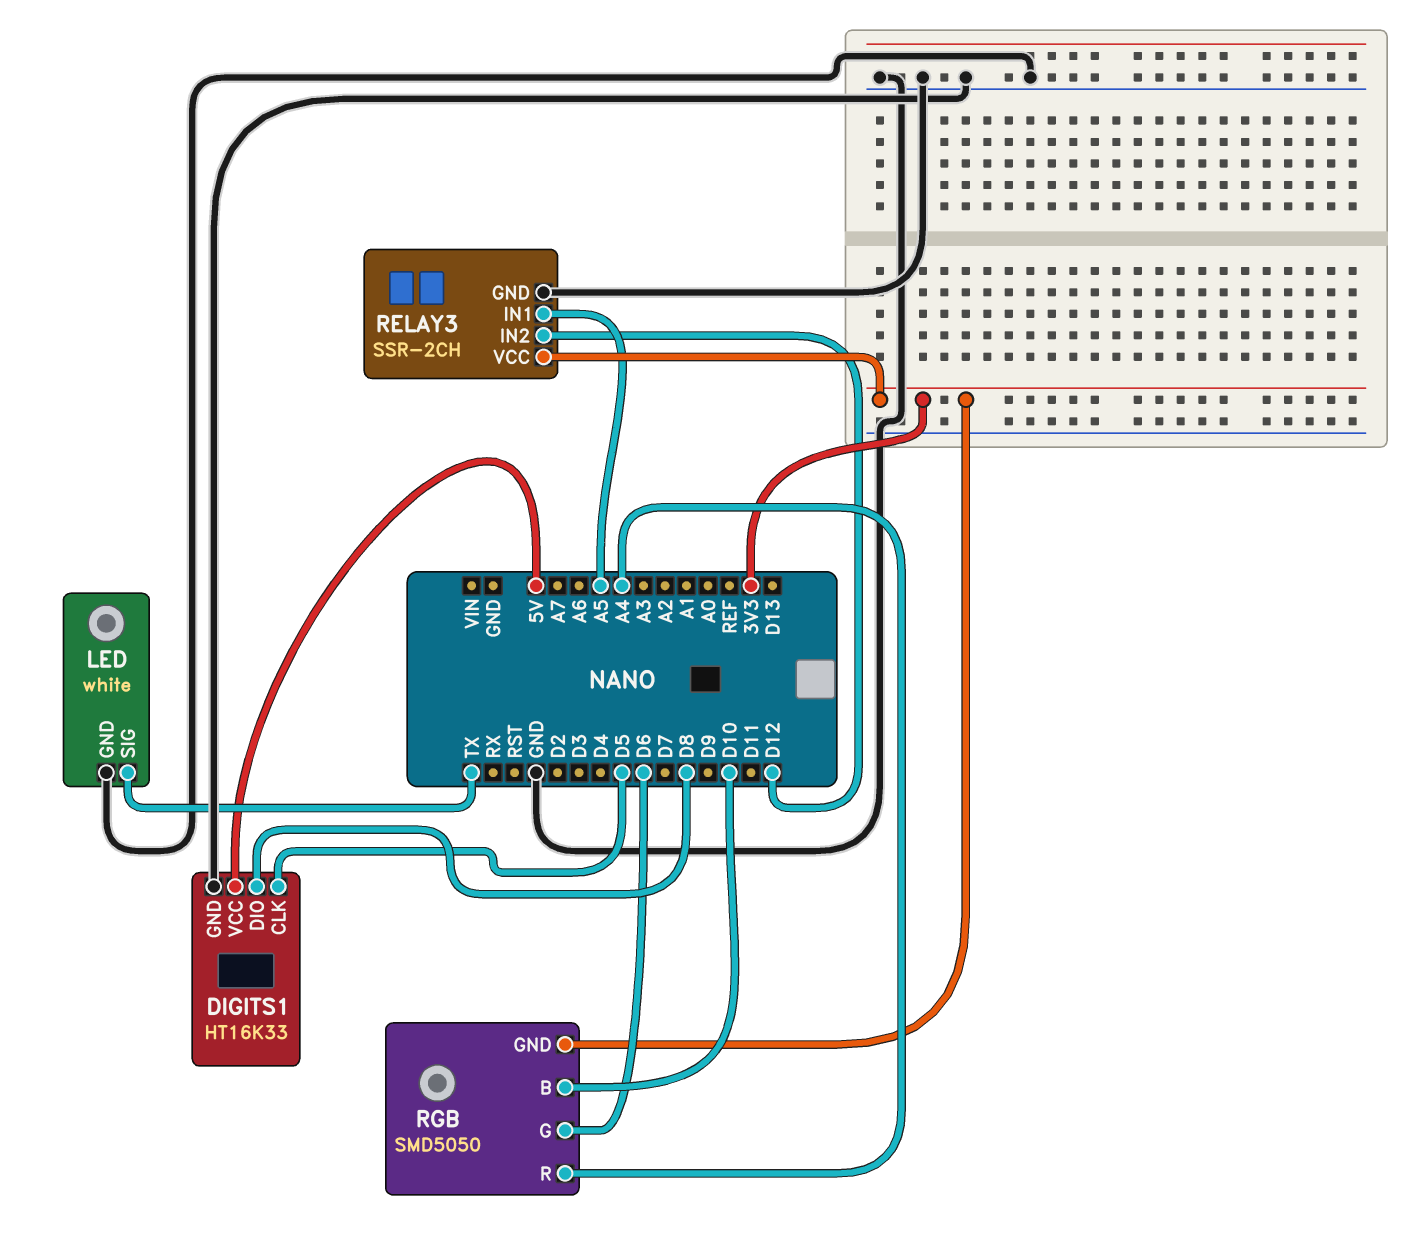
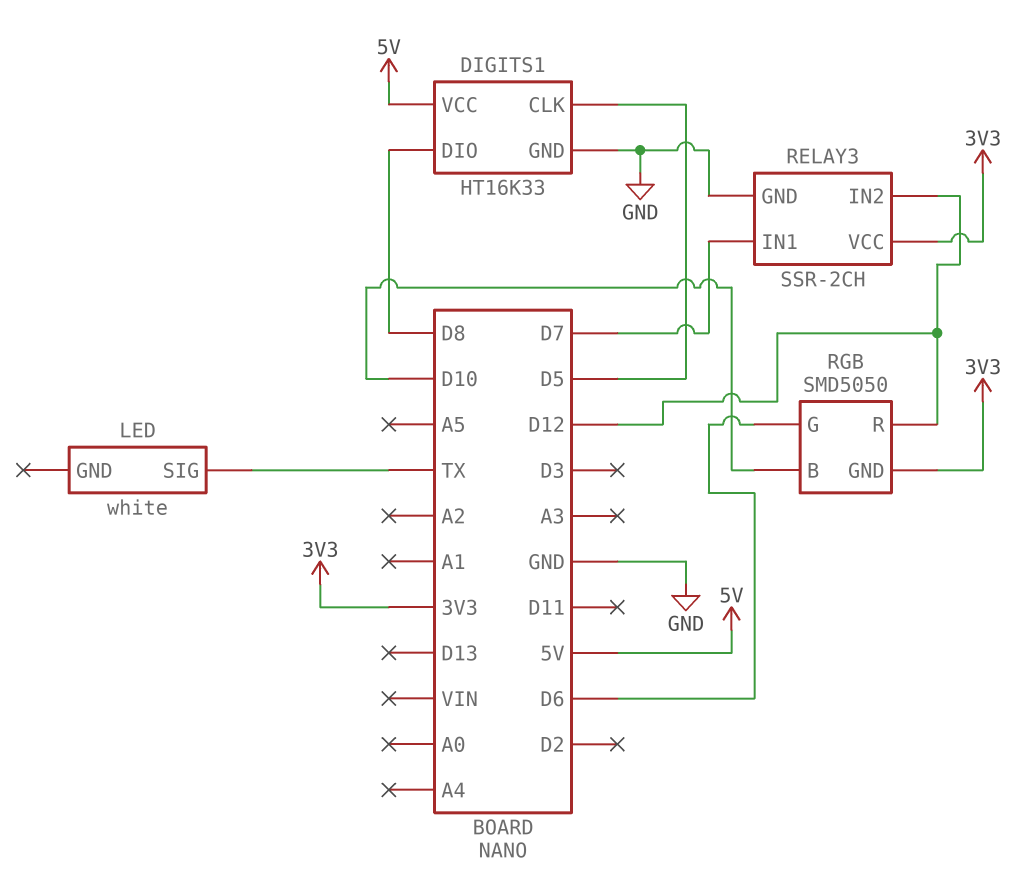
LED pin GND: GND -> none
RELAY3 pin IN1: A5 -> D7
RGB pin R: A4 -> D12

